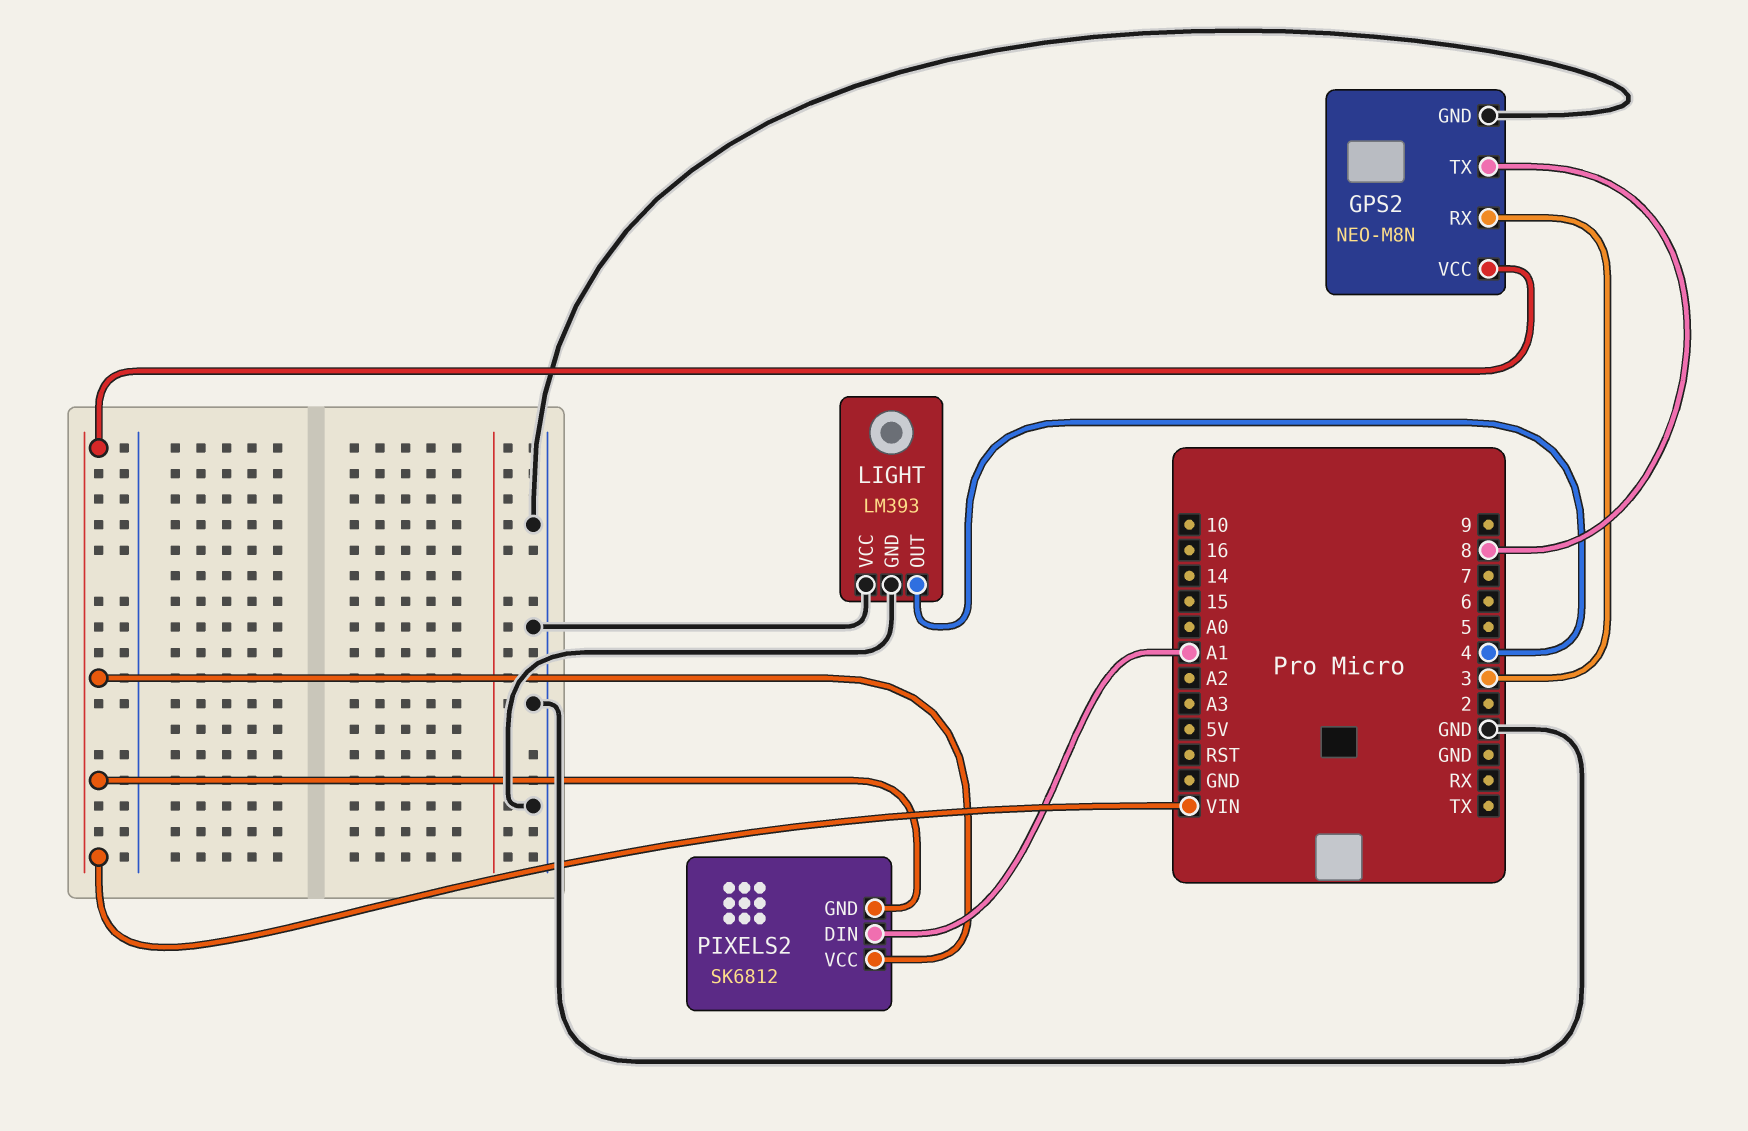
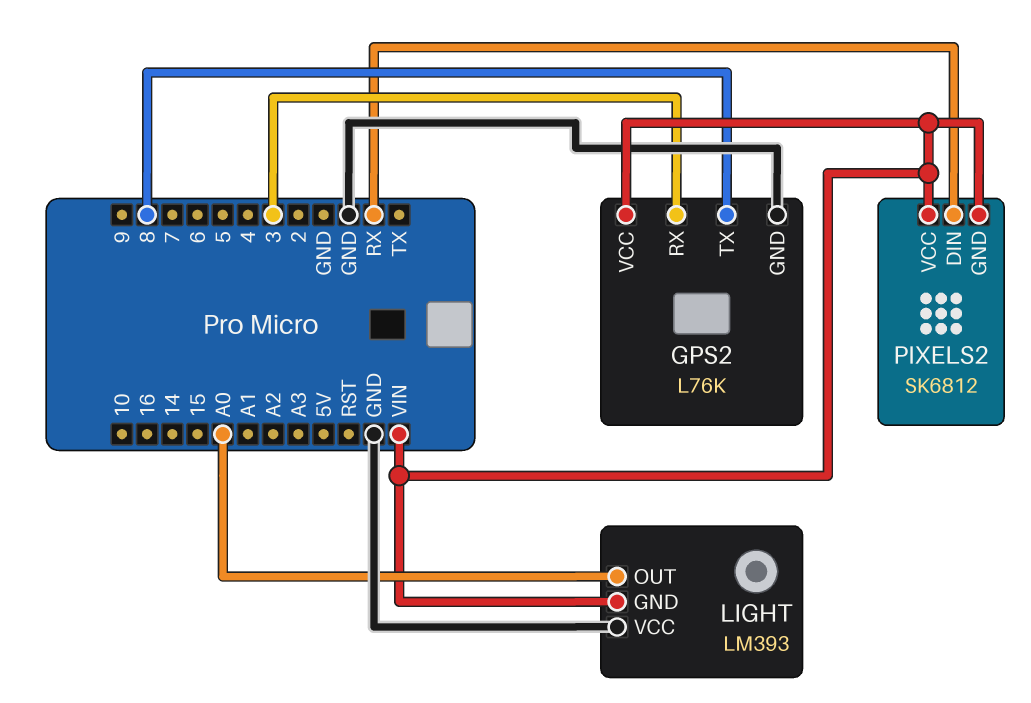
GPS2: NEO-M8N -> L76K
LIGHT pin GND: GND -> VIN
LIGHT pin OUT: 4 -> A0
PIXELS2 pin DIN: A1 -> RX

